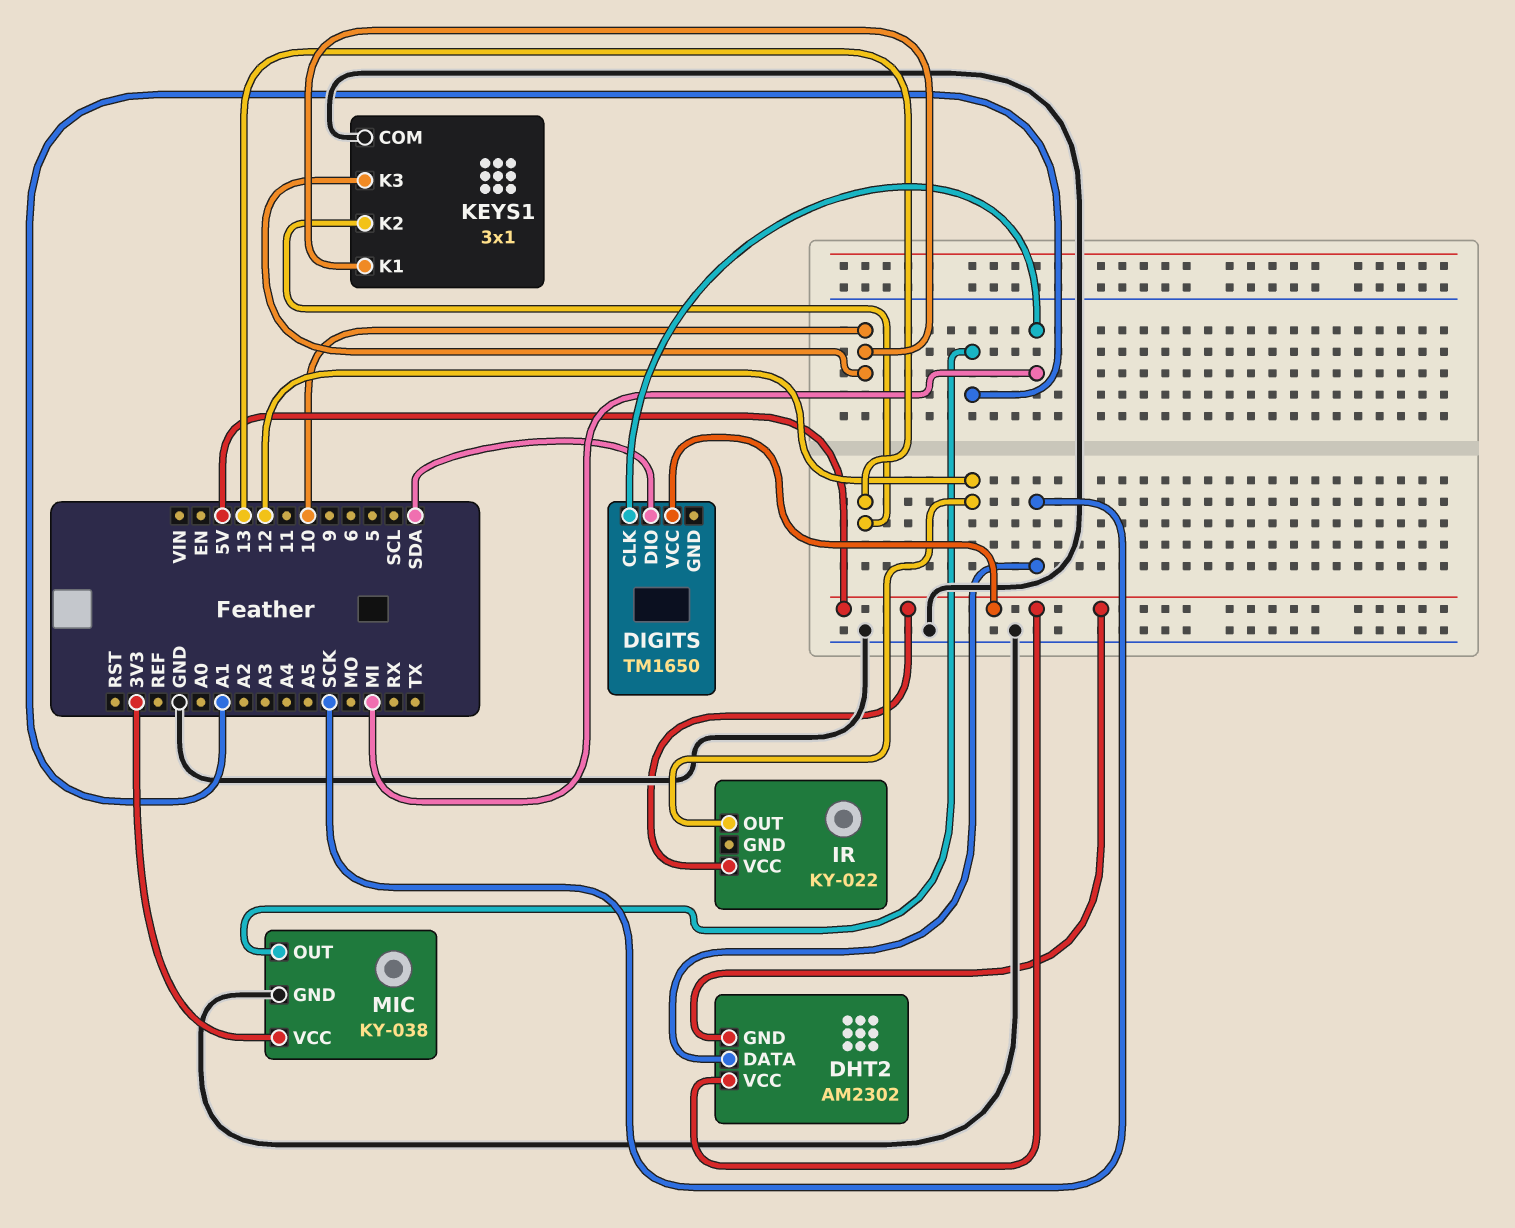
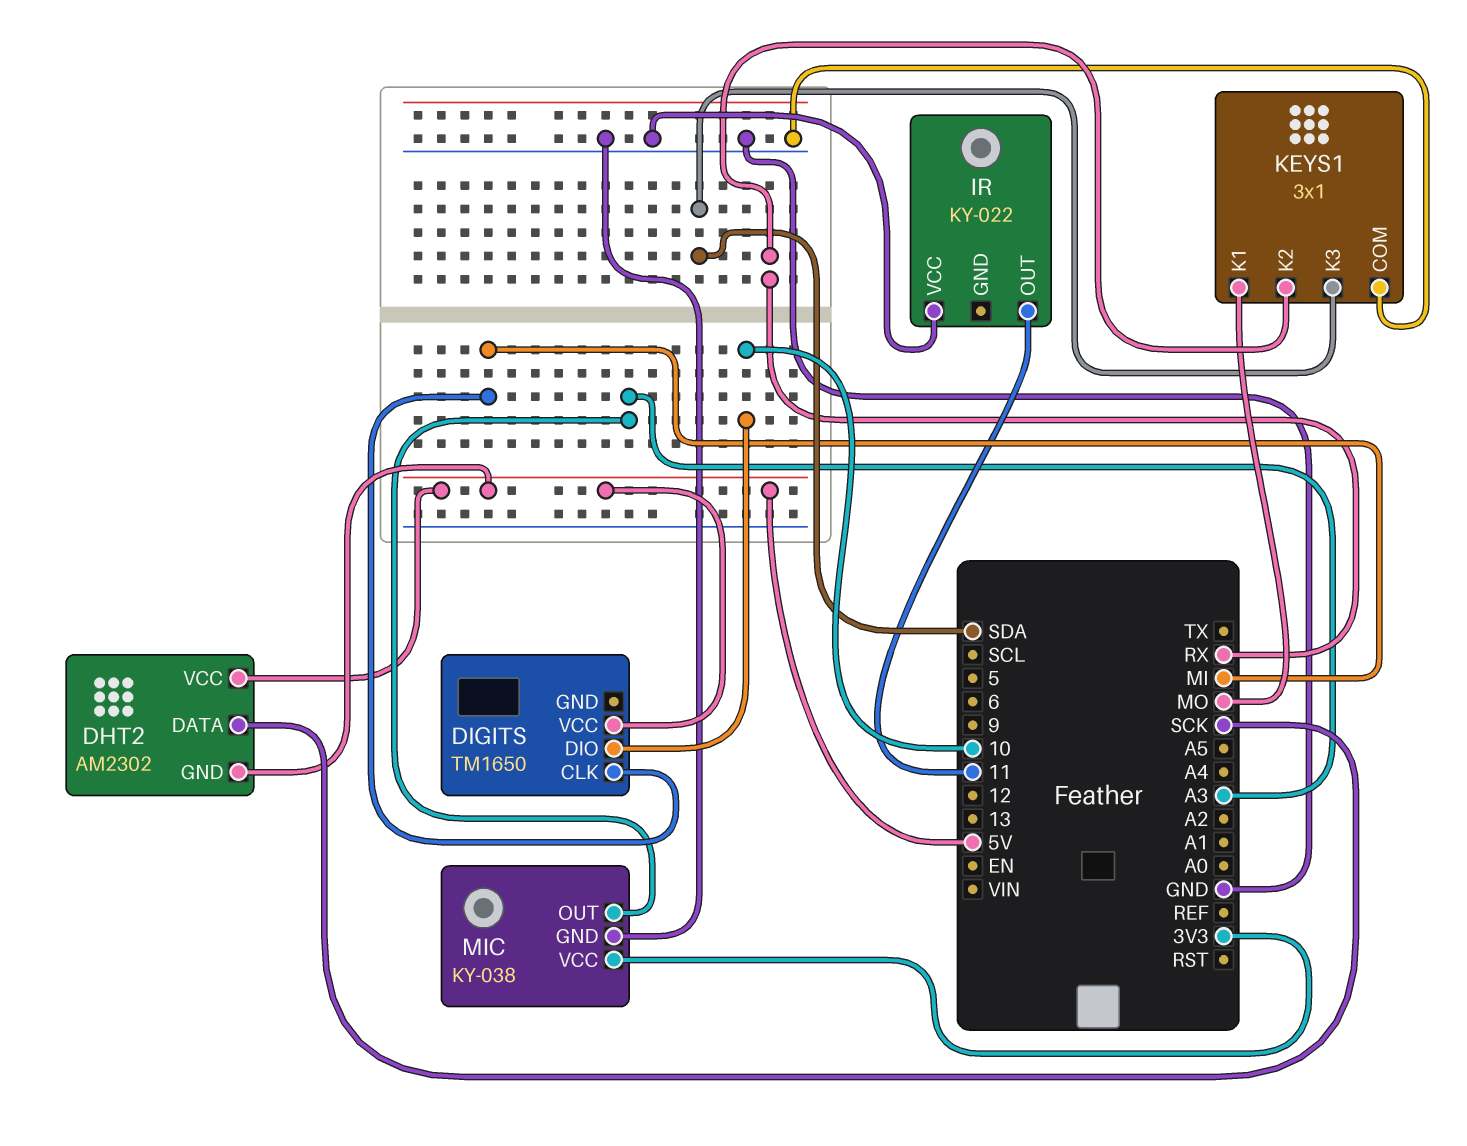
DIGITS pin DIO: SDA -> 10
IR pin OUT: 12 -> 11
IR pin VCC: 5V -> GND
KEYS1 pin K1: 10 -> MO
KEYS1 pin K2: 13 -> RX
KEYS1 pin K3: 10 -> SDA
MIC pin OUT: A1 -> A3

